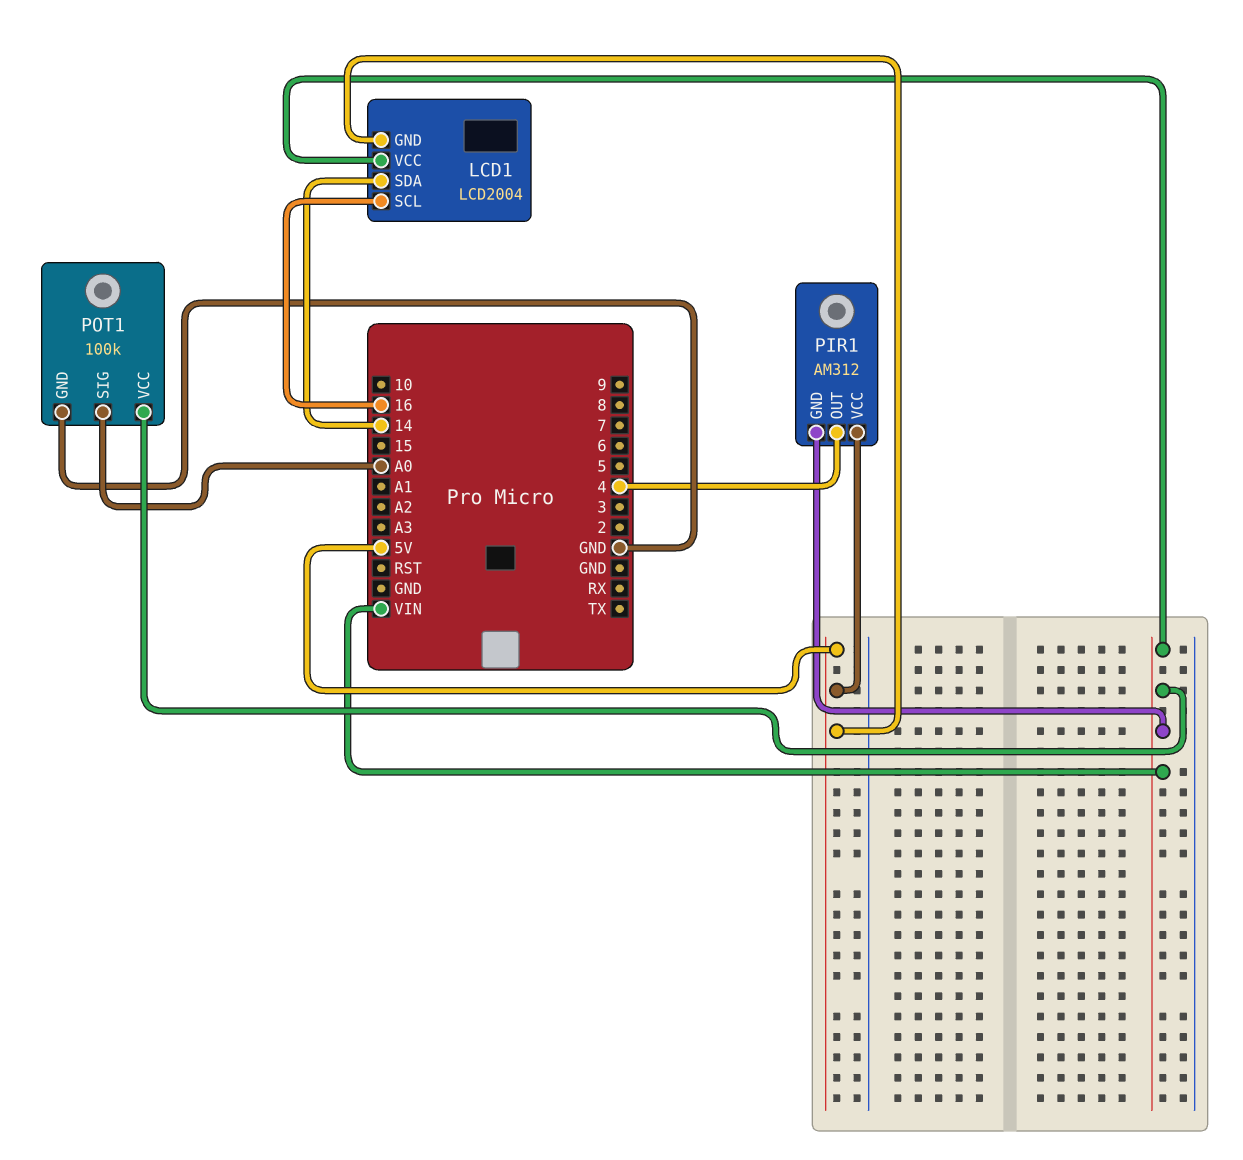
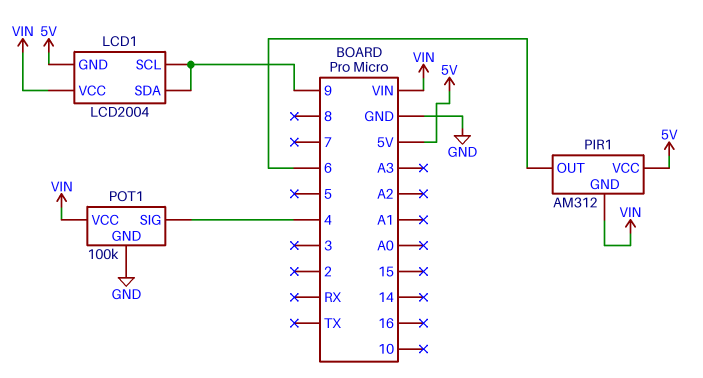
LCD1 pin SCL: 16 -> 9
LCD1 pin SDA: 14 -> 9
PIR1 pin OUT: 4 -> 6
POT1 pin SIG: A0 -> 4

